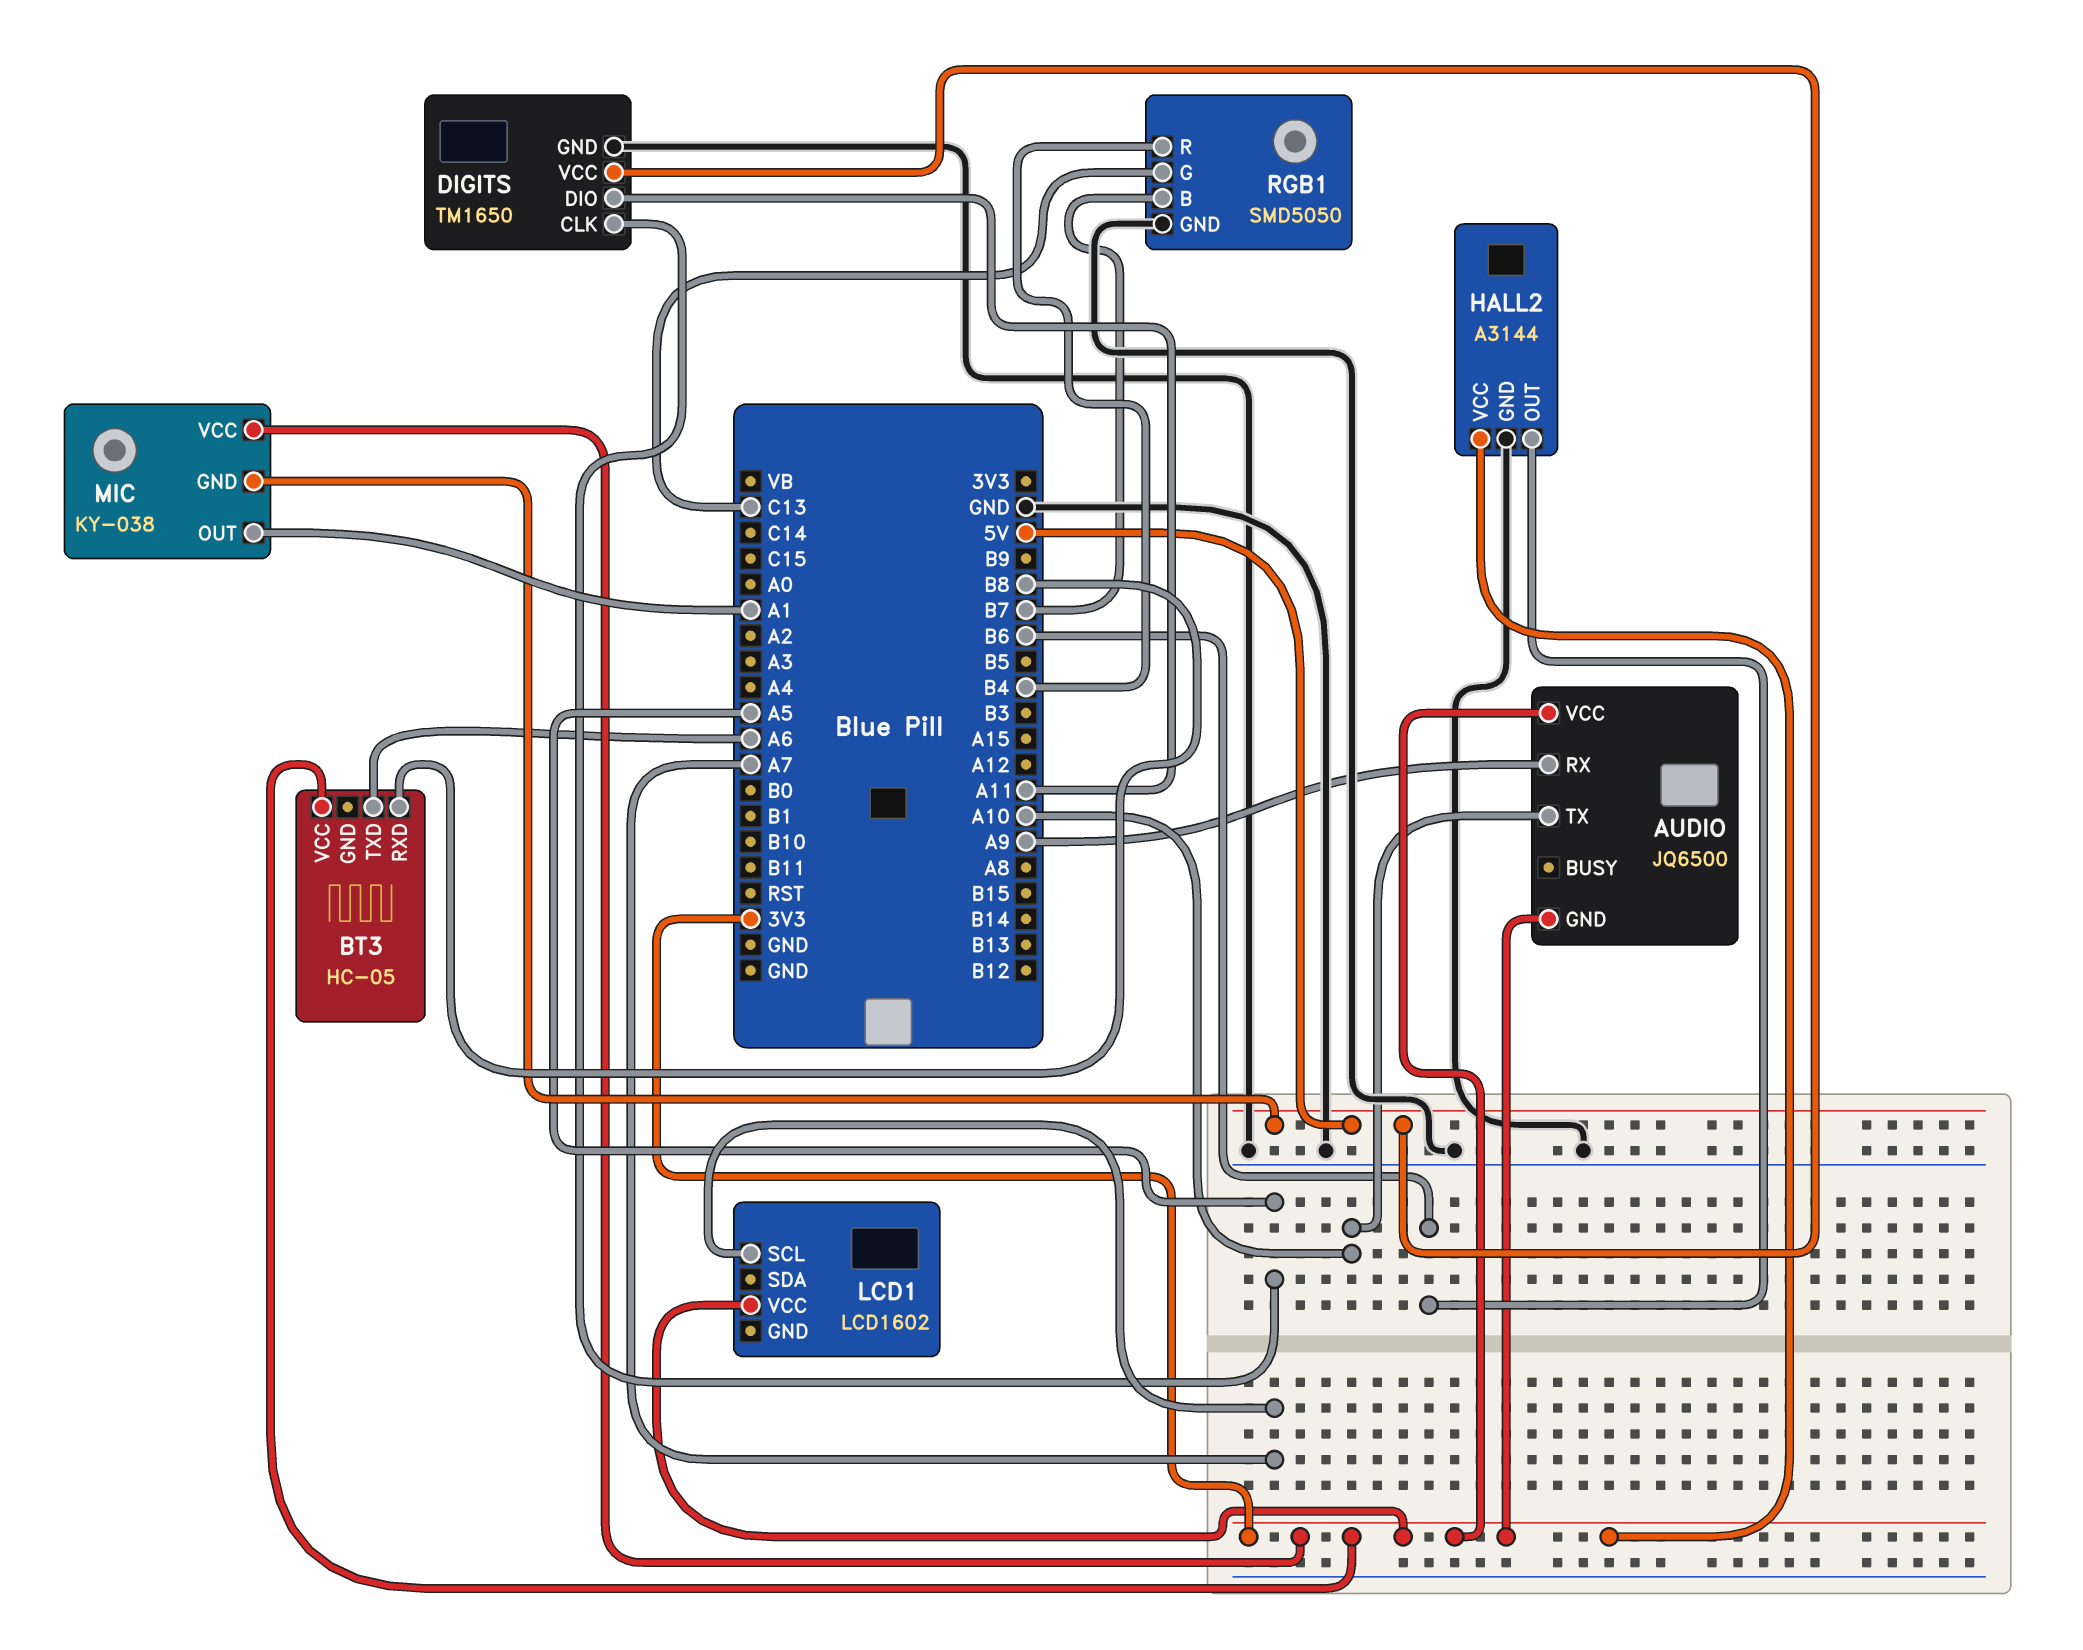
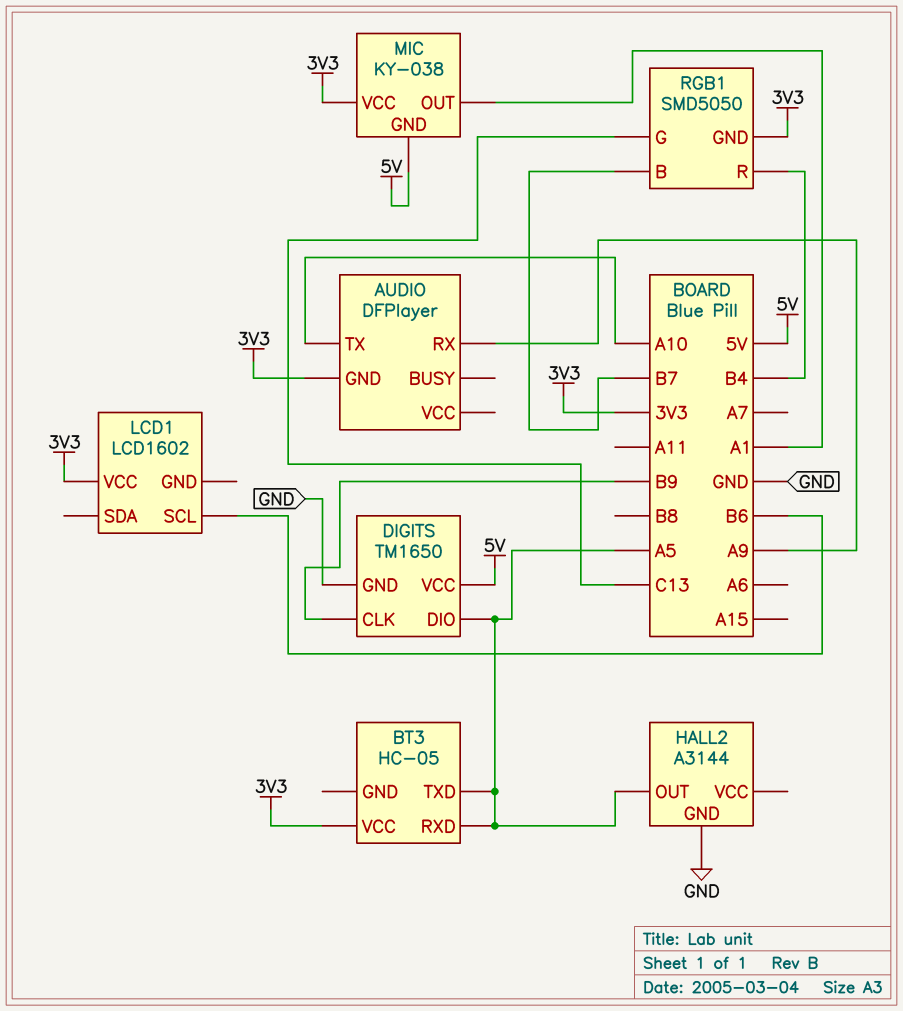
AUDIO: JQ6500 -> DFPlayer
AUDIO pin VCC: 3V3 -> none
BT3 pin RXD: B8 -> A5
BT3 pin TXD: A6 -> A5
DIGITS pin CLK: A5 -> B9
DIGITS pin DIO: A11 -> A5
HALL2 pin OUT: B6 -> A5
HALL2 pin VCC: 3V3 -> none
LCD1 pin SCL: A7 -> B6
RGB1 pin GND: GND -> 3V3

